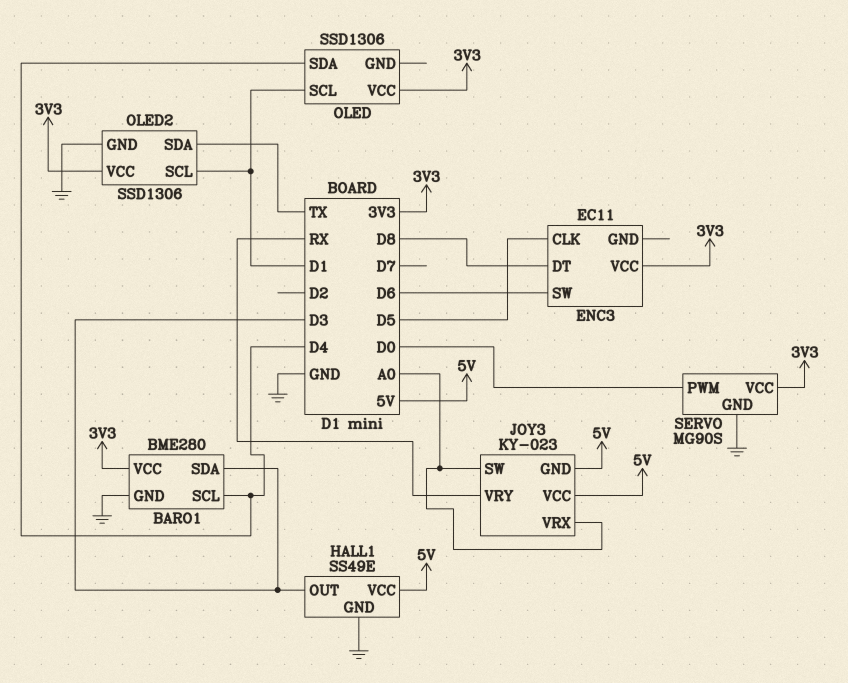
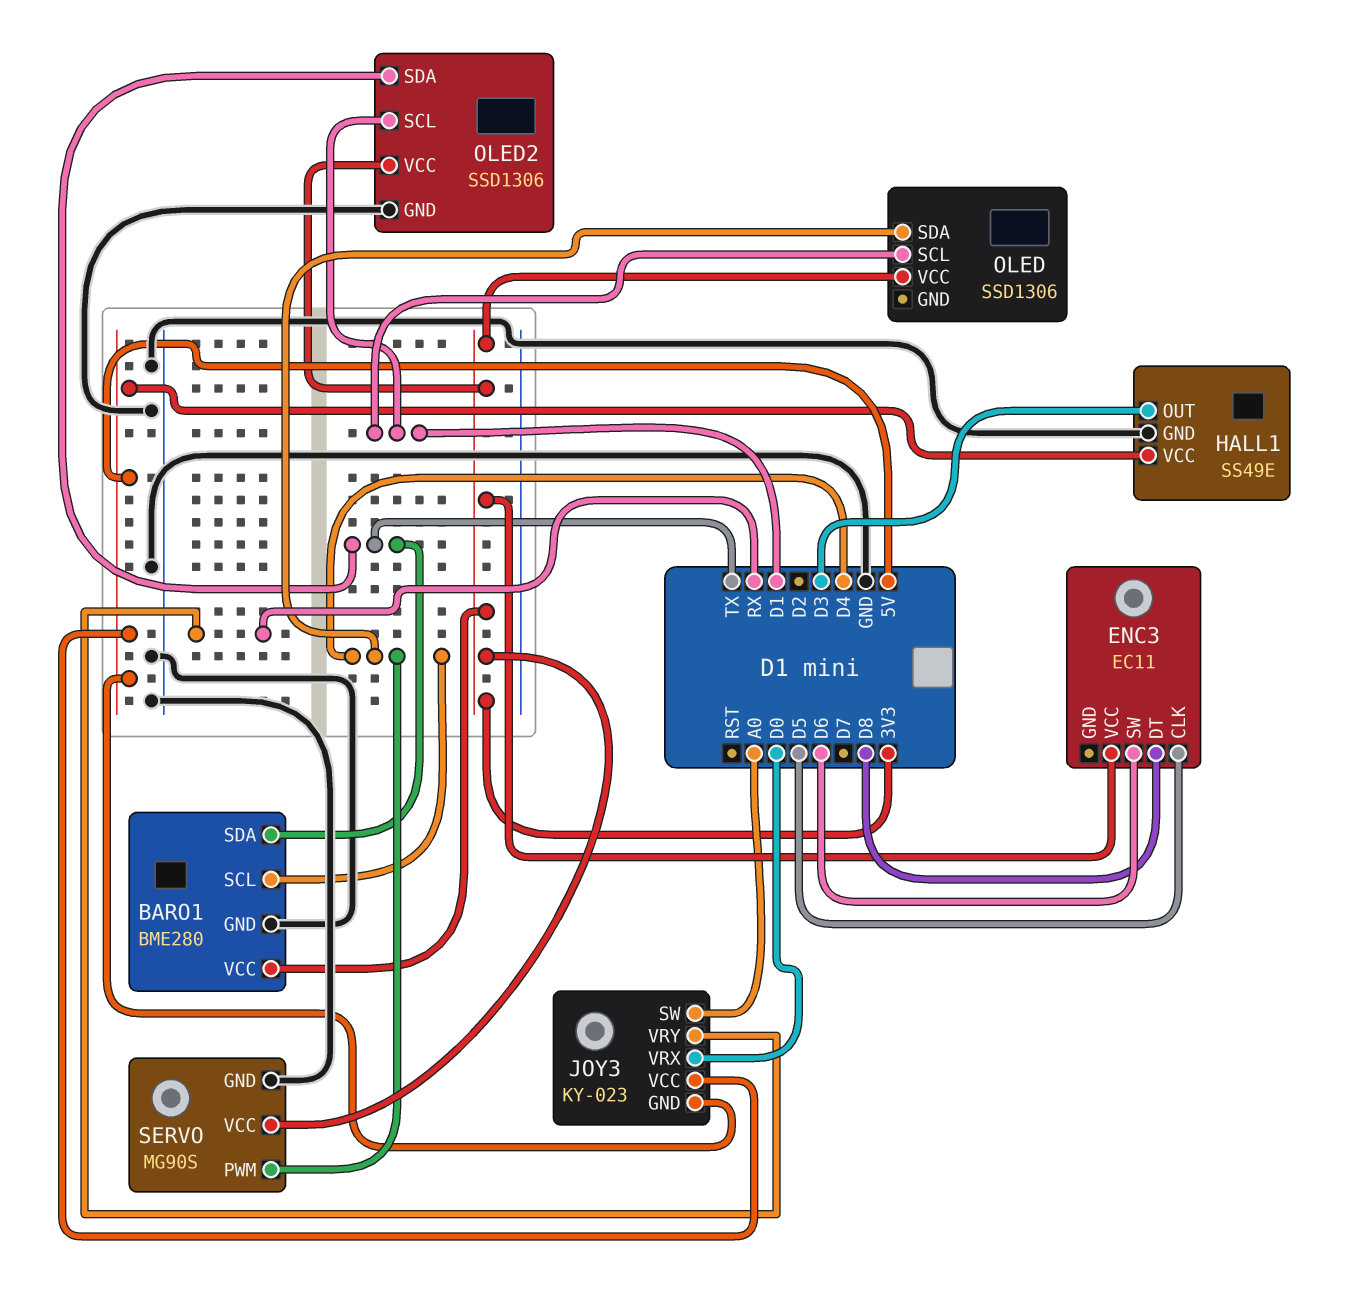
BARO1 pin SDA: D3 -> TX
JOY3 pin VRX: A0 -> D0
SERVO pin PWM: D0 -> D4

